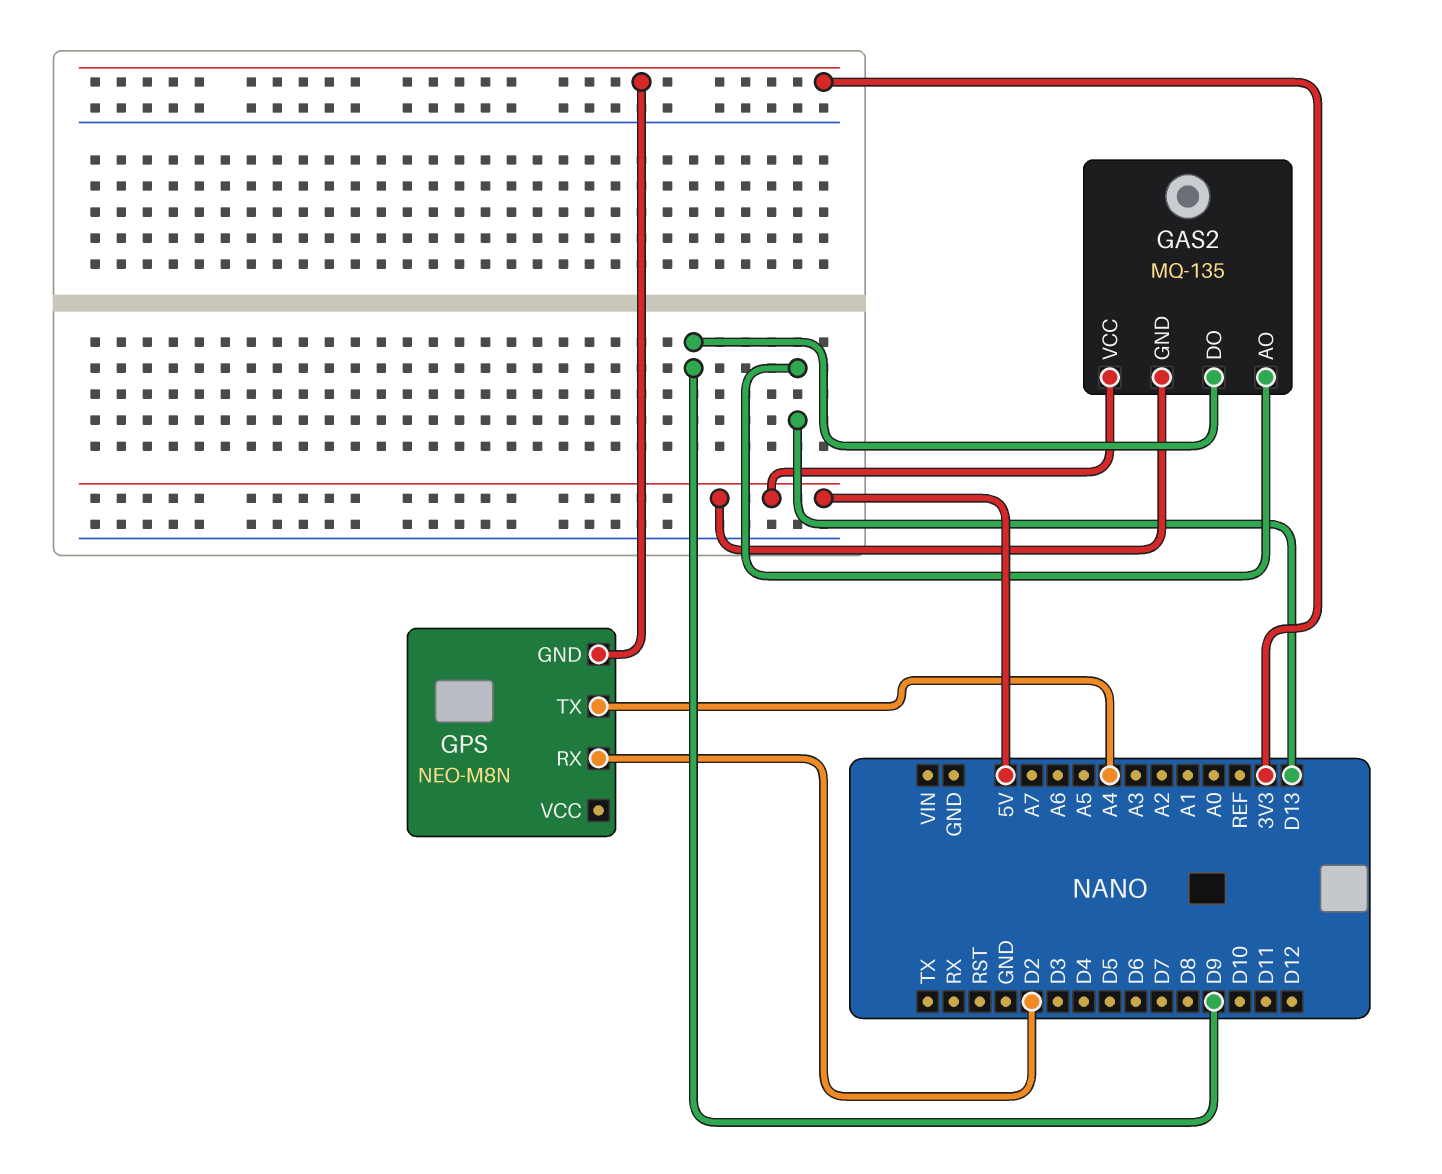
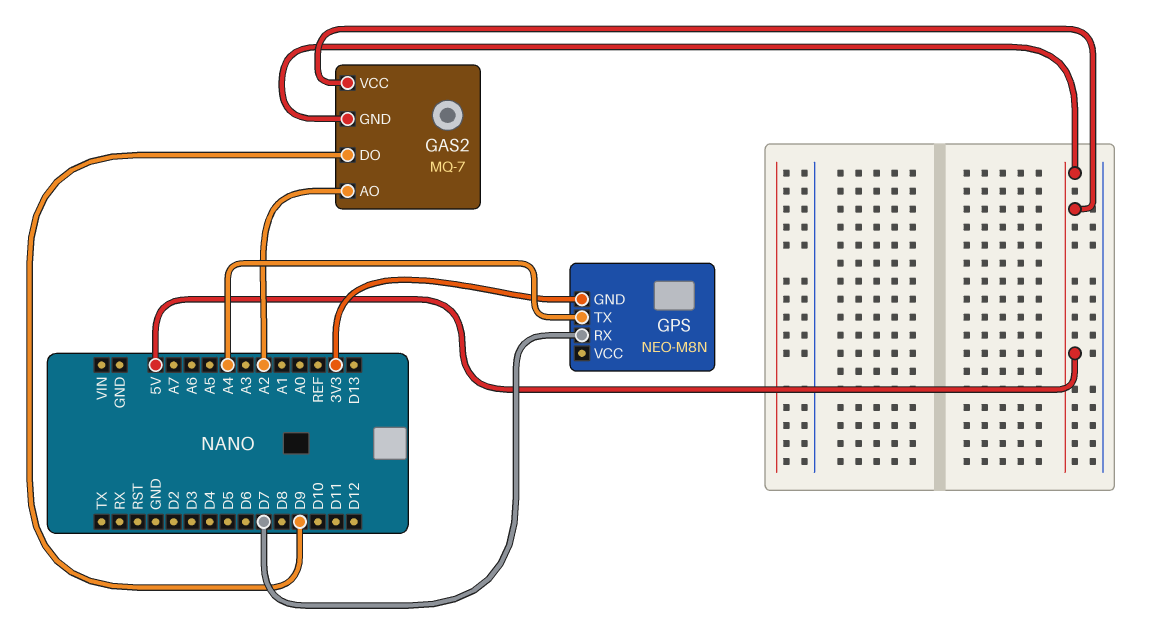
GAS2: MQ-135 -> MQ-7
GAS2 pin AO: D13 -> A2
GPS pin RX: D2 -> D7

